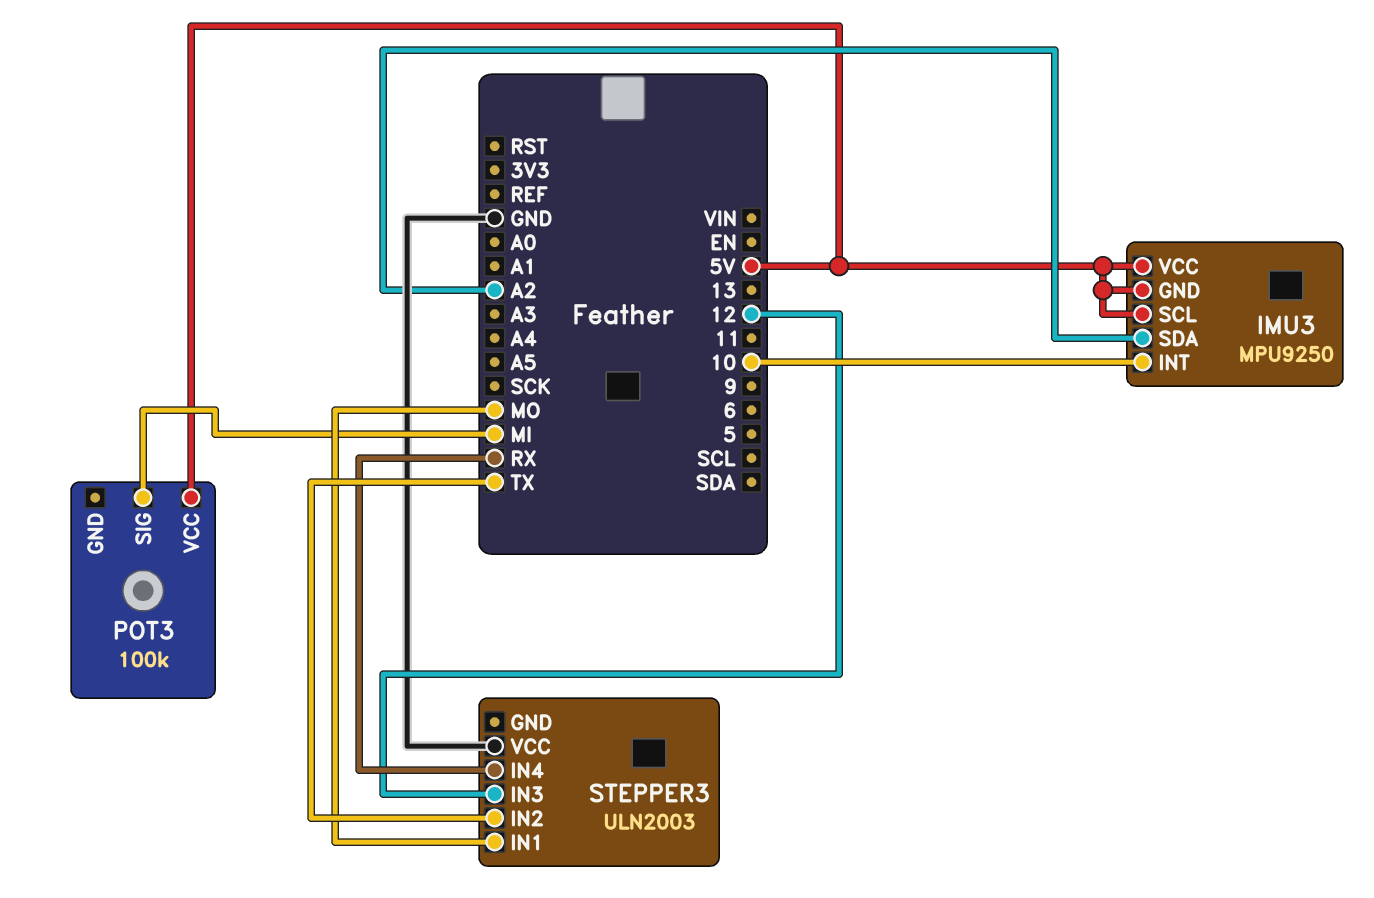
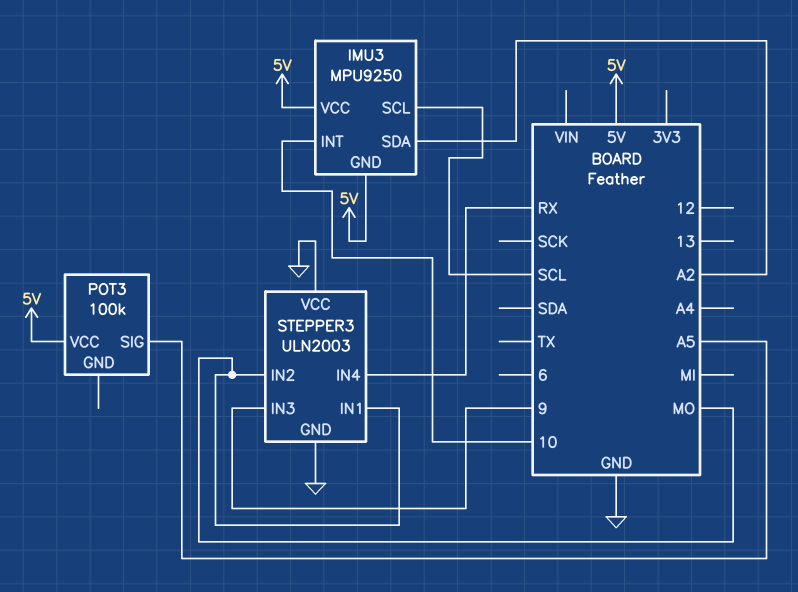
IMU3 pin SCL: 5V -> SCL
POT3 pin SIG: MI -> A5
STEPPER3 pin GND: none -> GND
STEPPER3 pin IN2: TX -> MO
STEPPER3 pin IN3: 12 -> 9

